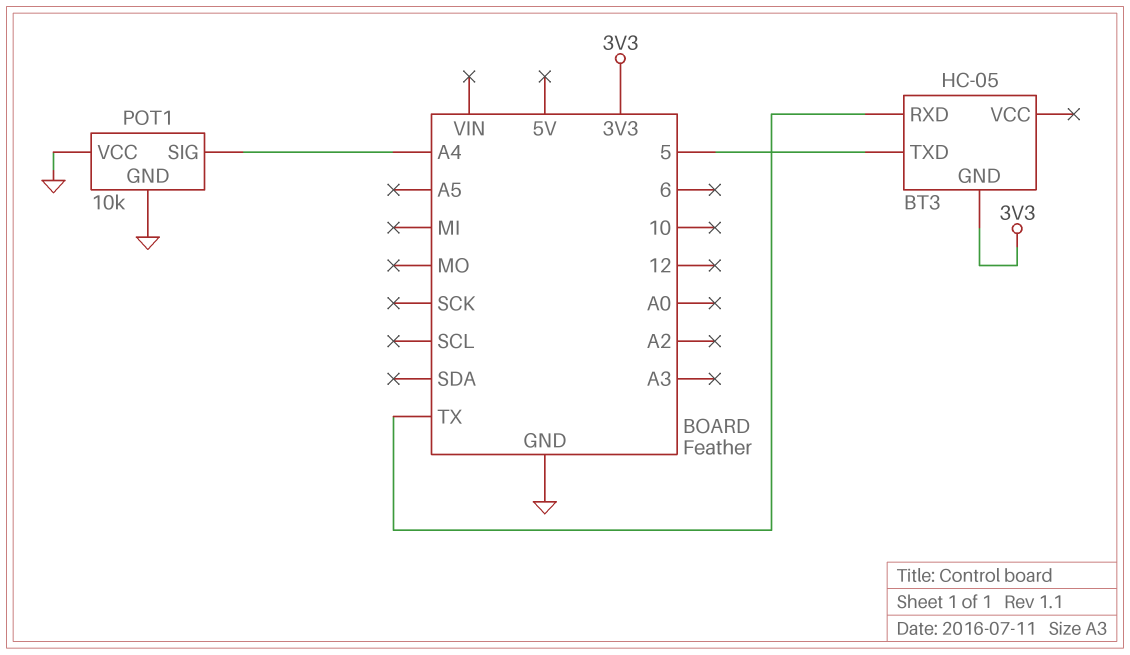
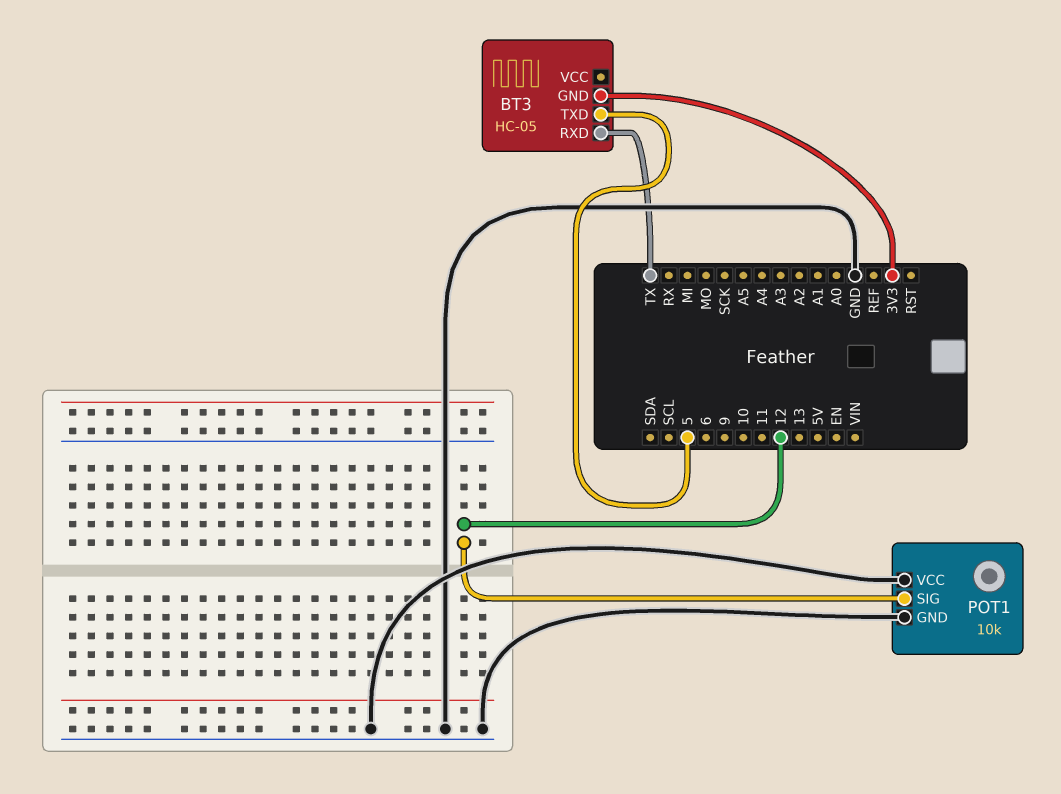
POT1 pin SIG: A4 -> 12

